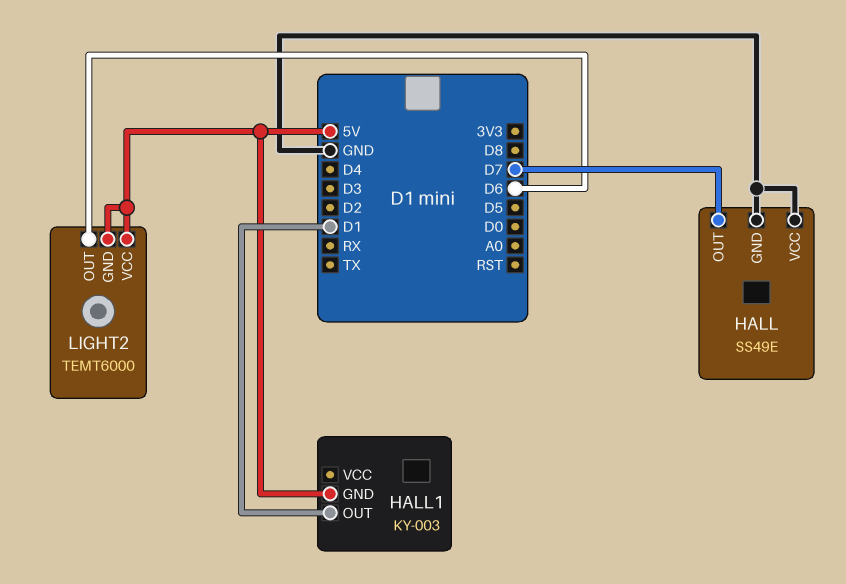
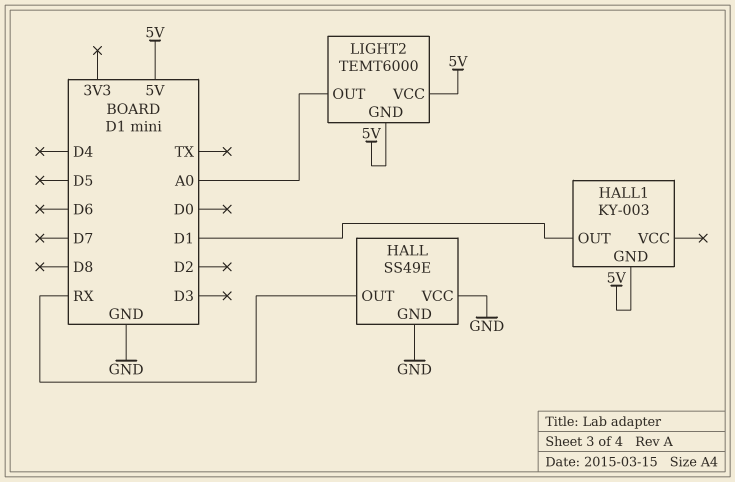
HALL pin OUT: D7 -> RX
LIGHT2 pin OUT: D6 -> A0

